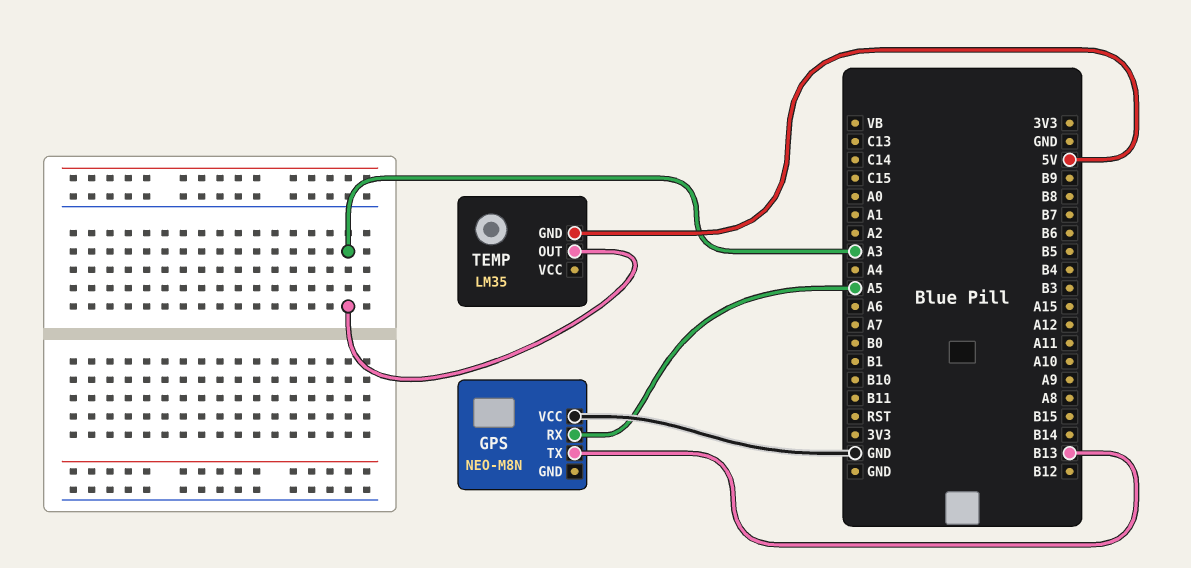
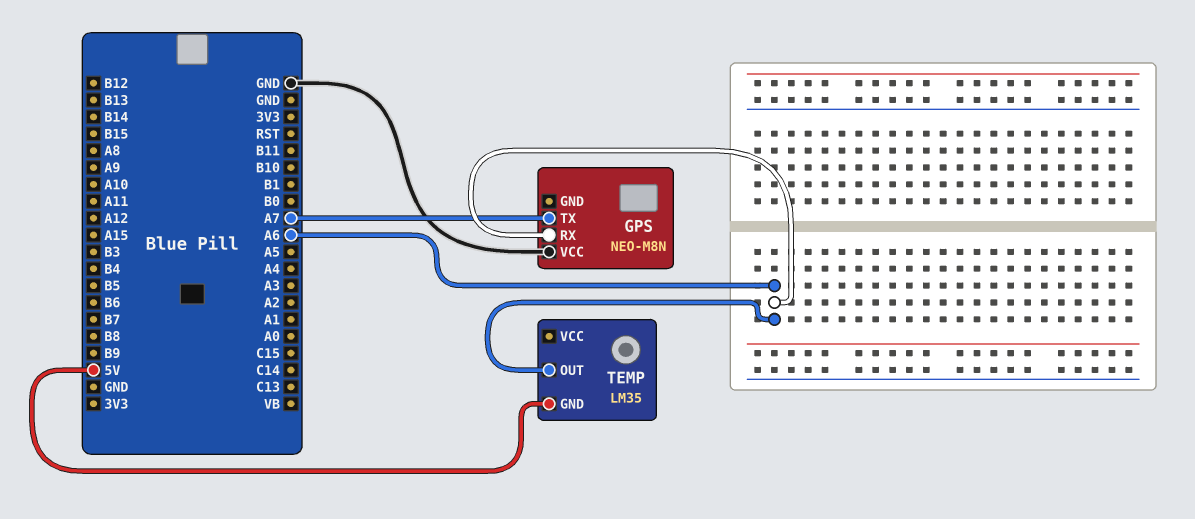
GPS pin RX: A5 -> A6
GPS pin TX: B13 -> A7
TEMP pin OUT: A3 -> A6

